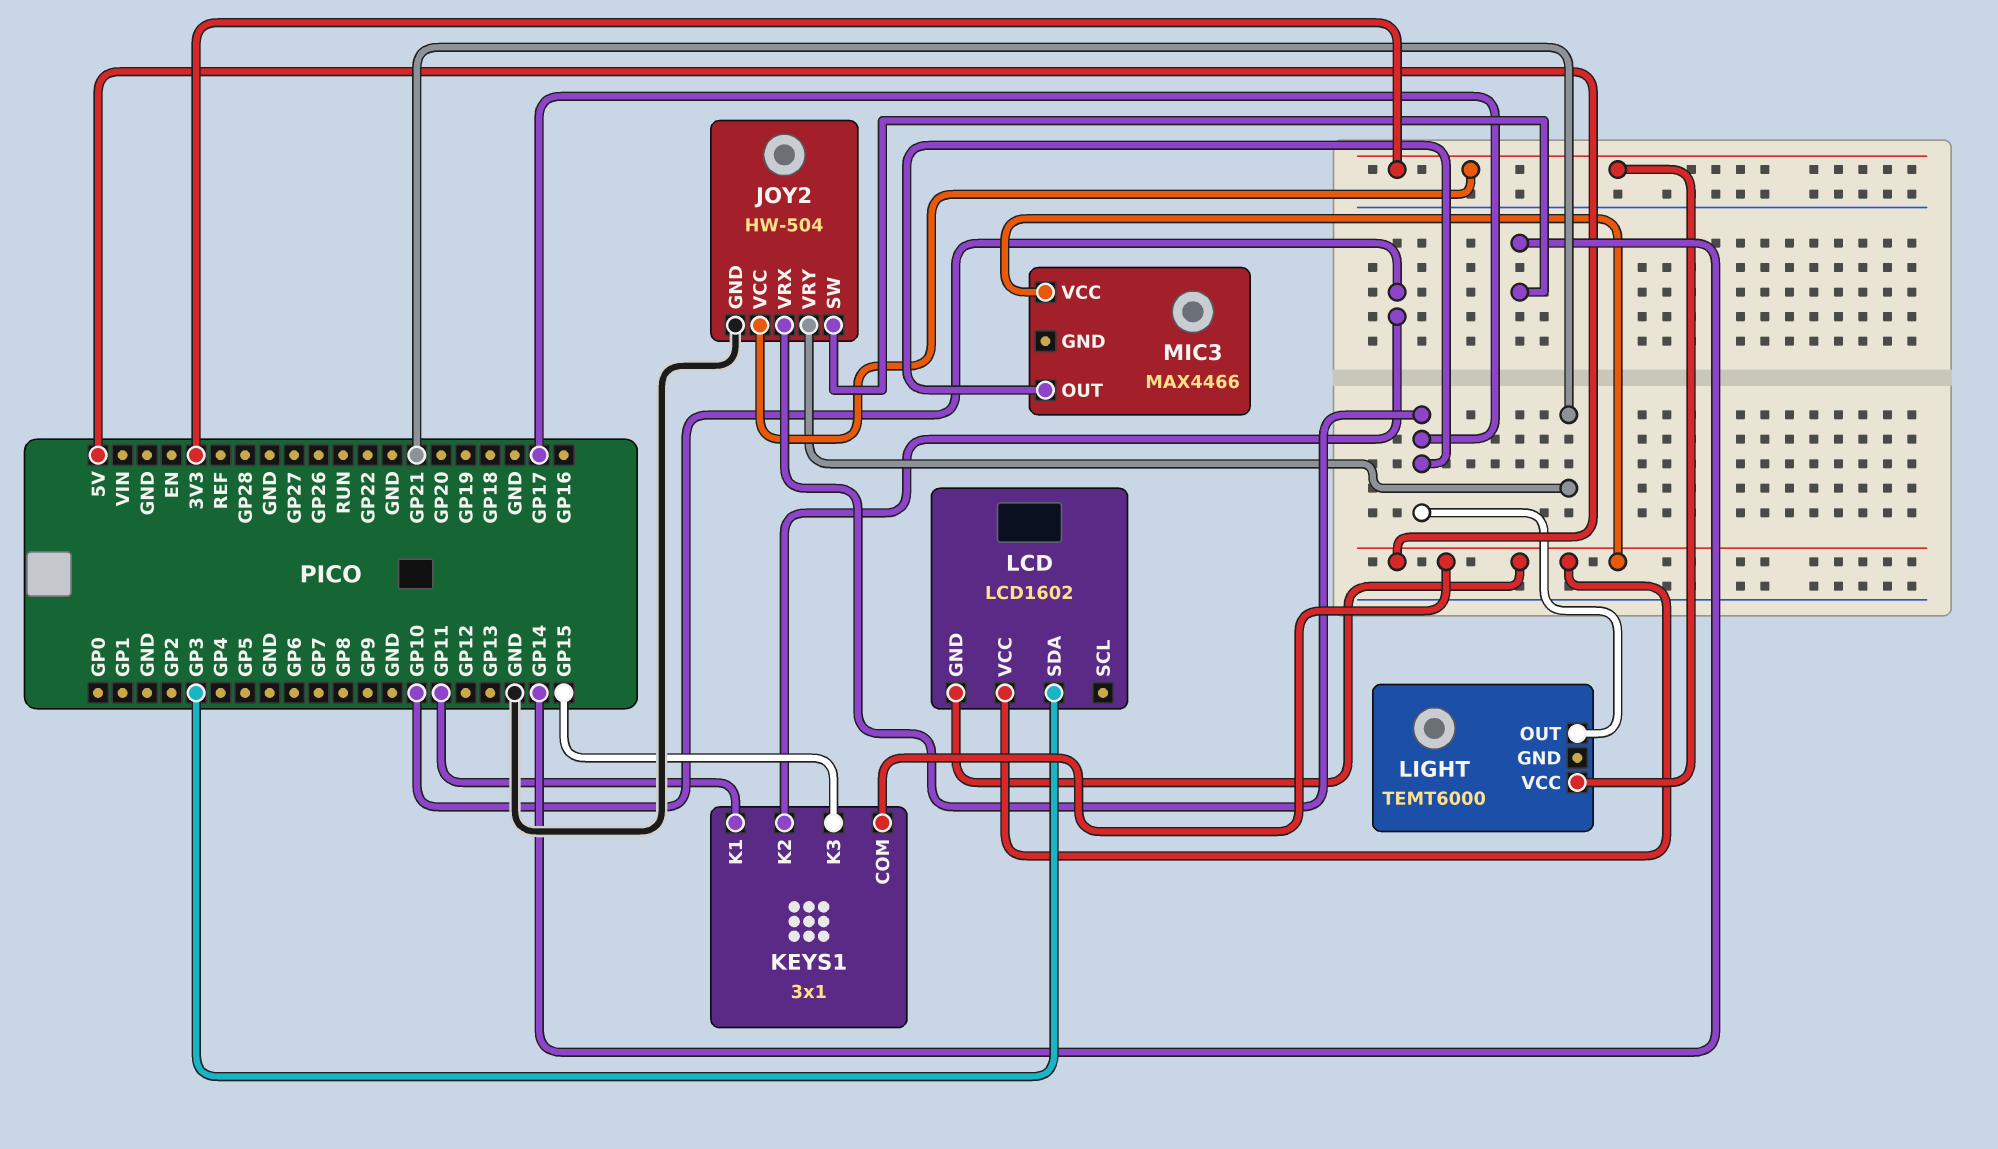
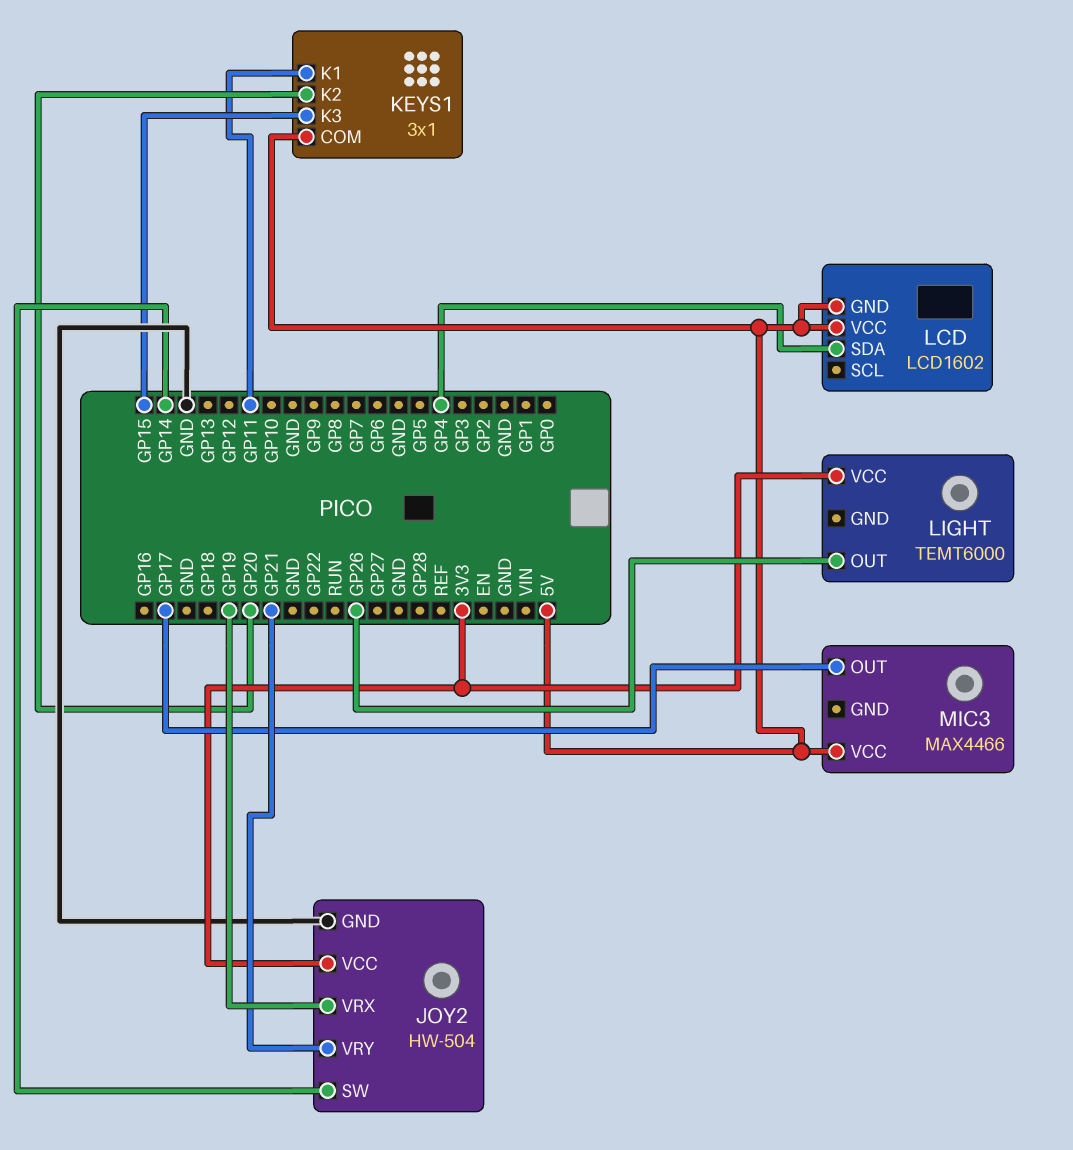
JOY2 pin VRX: GP17 -> GP19
KEYS1 pin K2: GP10 -> GP20
LCD pin SDA: GP3 -> GP4
LIGHT pin OUT: GP17 -> GP26

